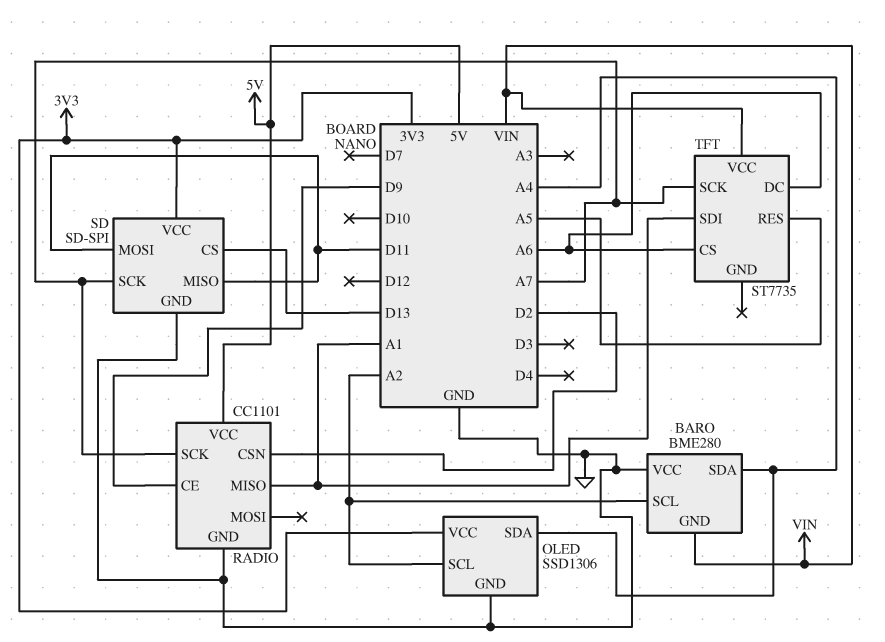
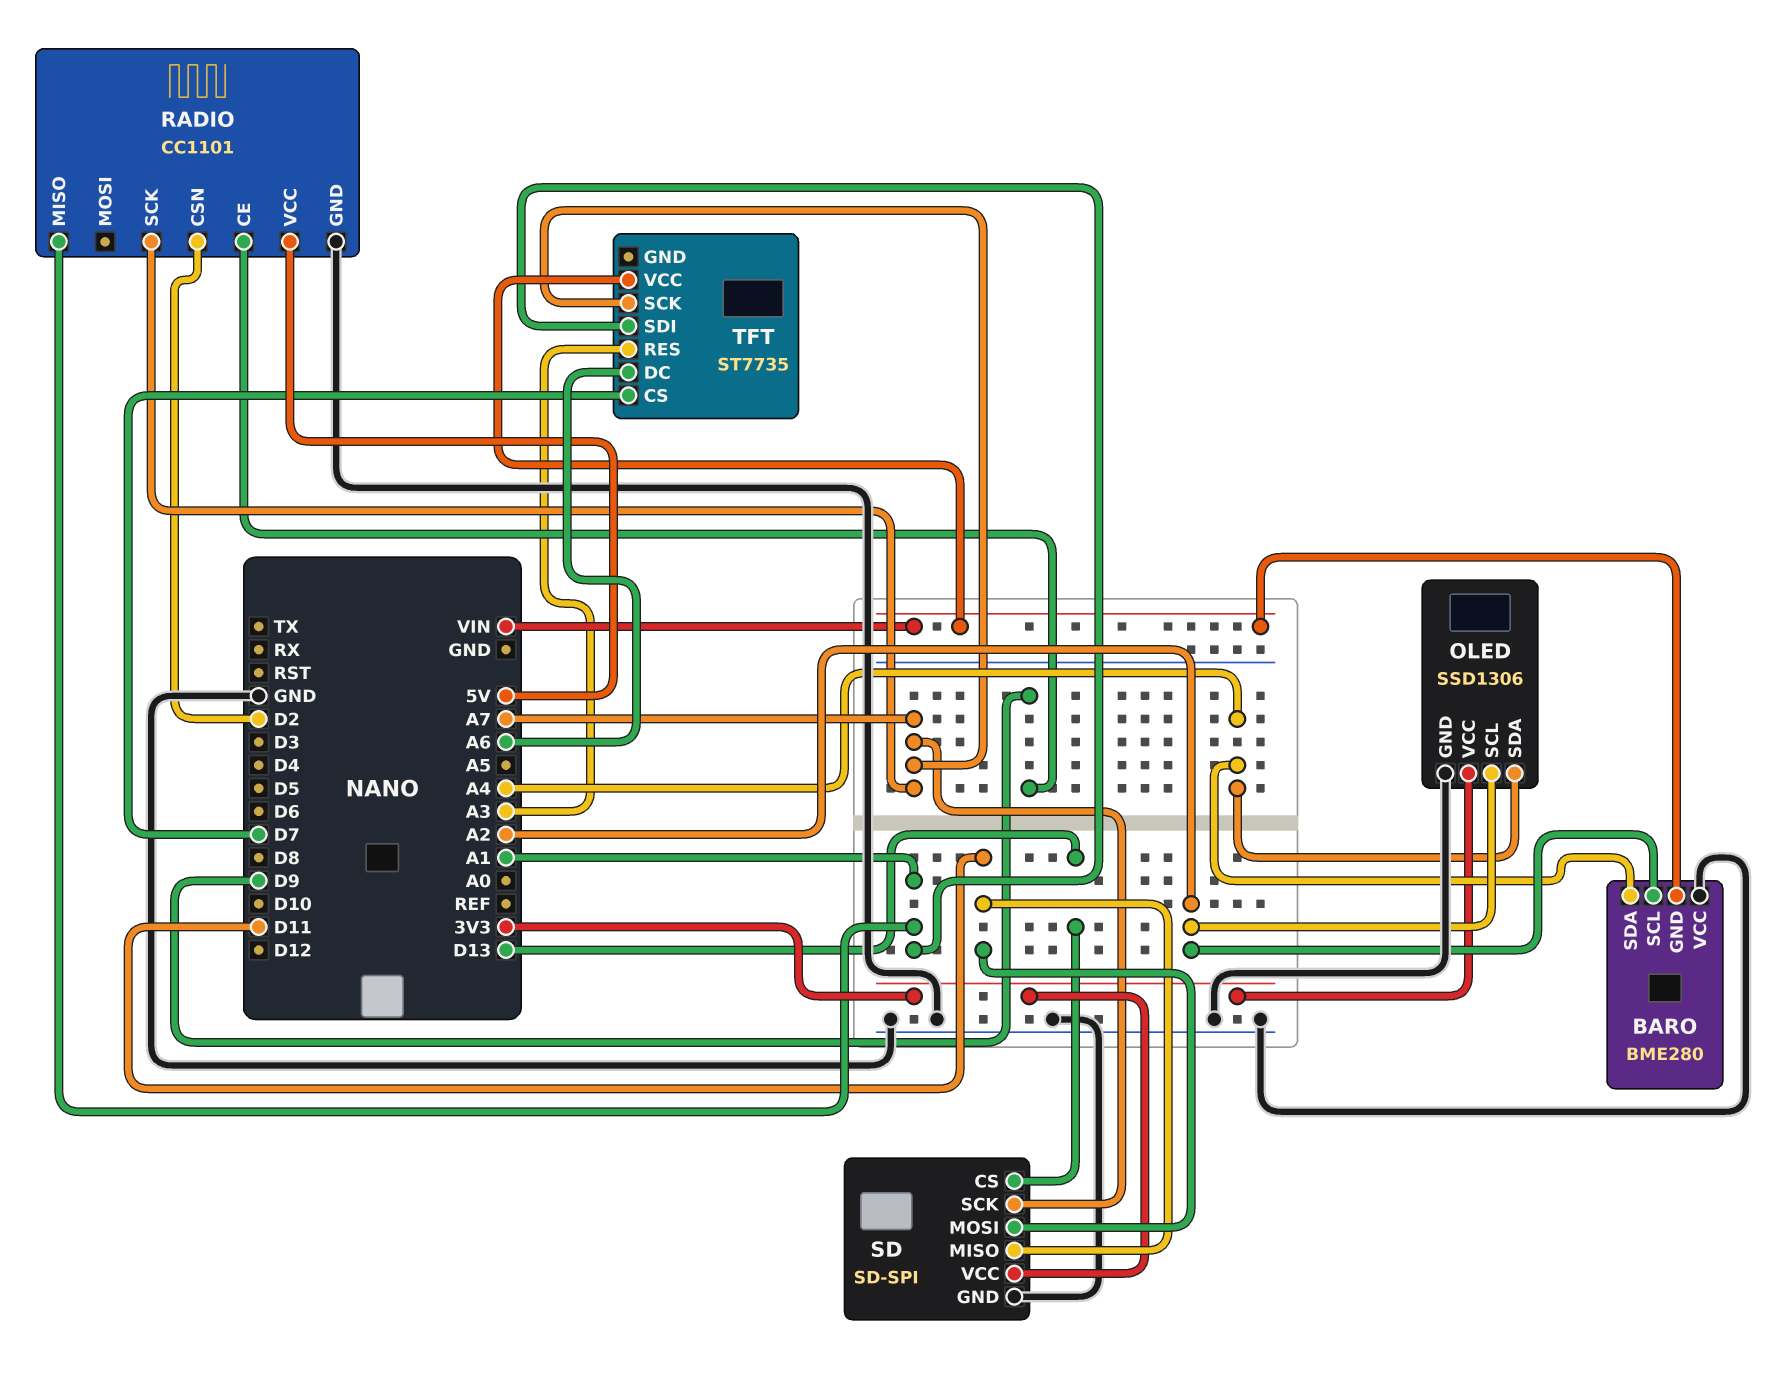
TFT pin CS: A6 -> D7
TFT pin RES: A5 -> A3

